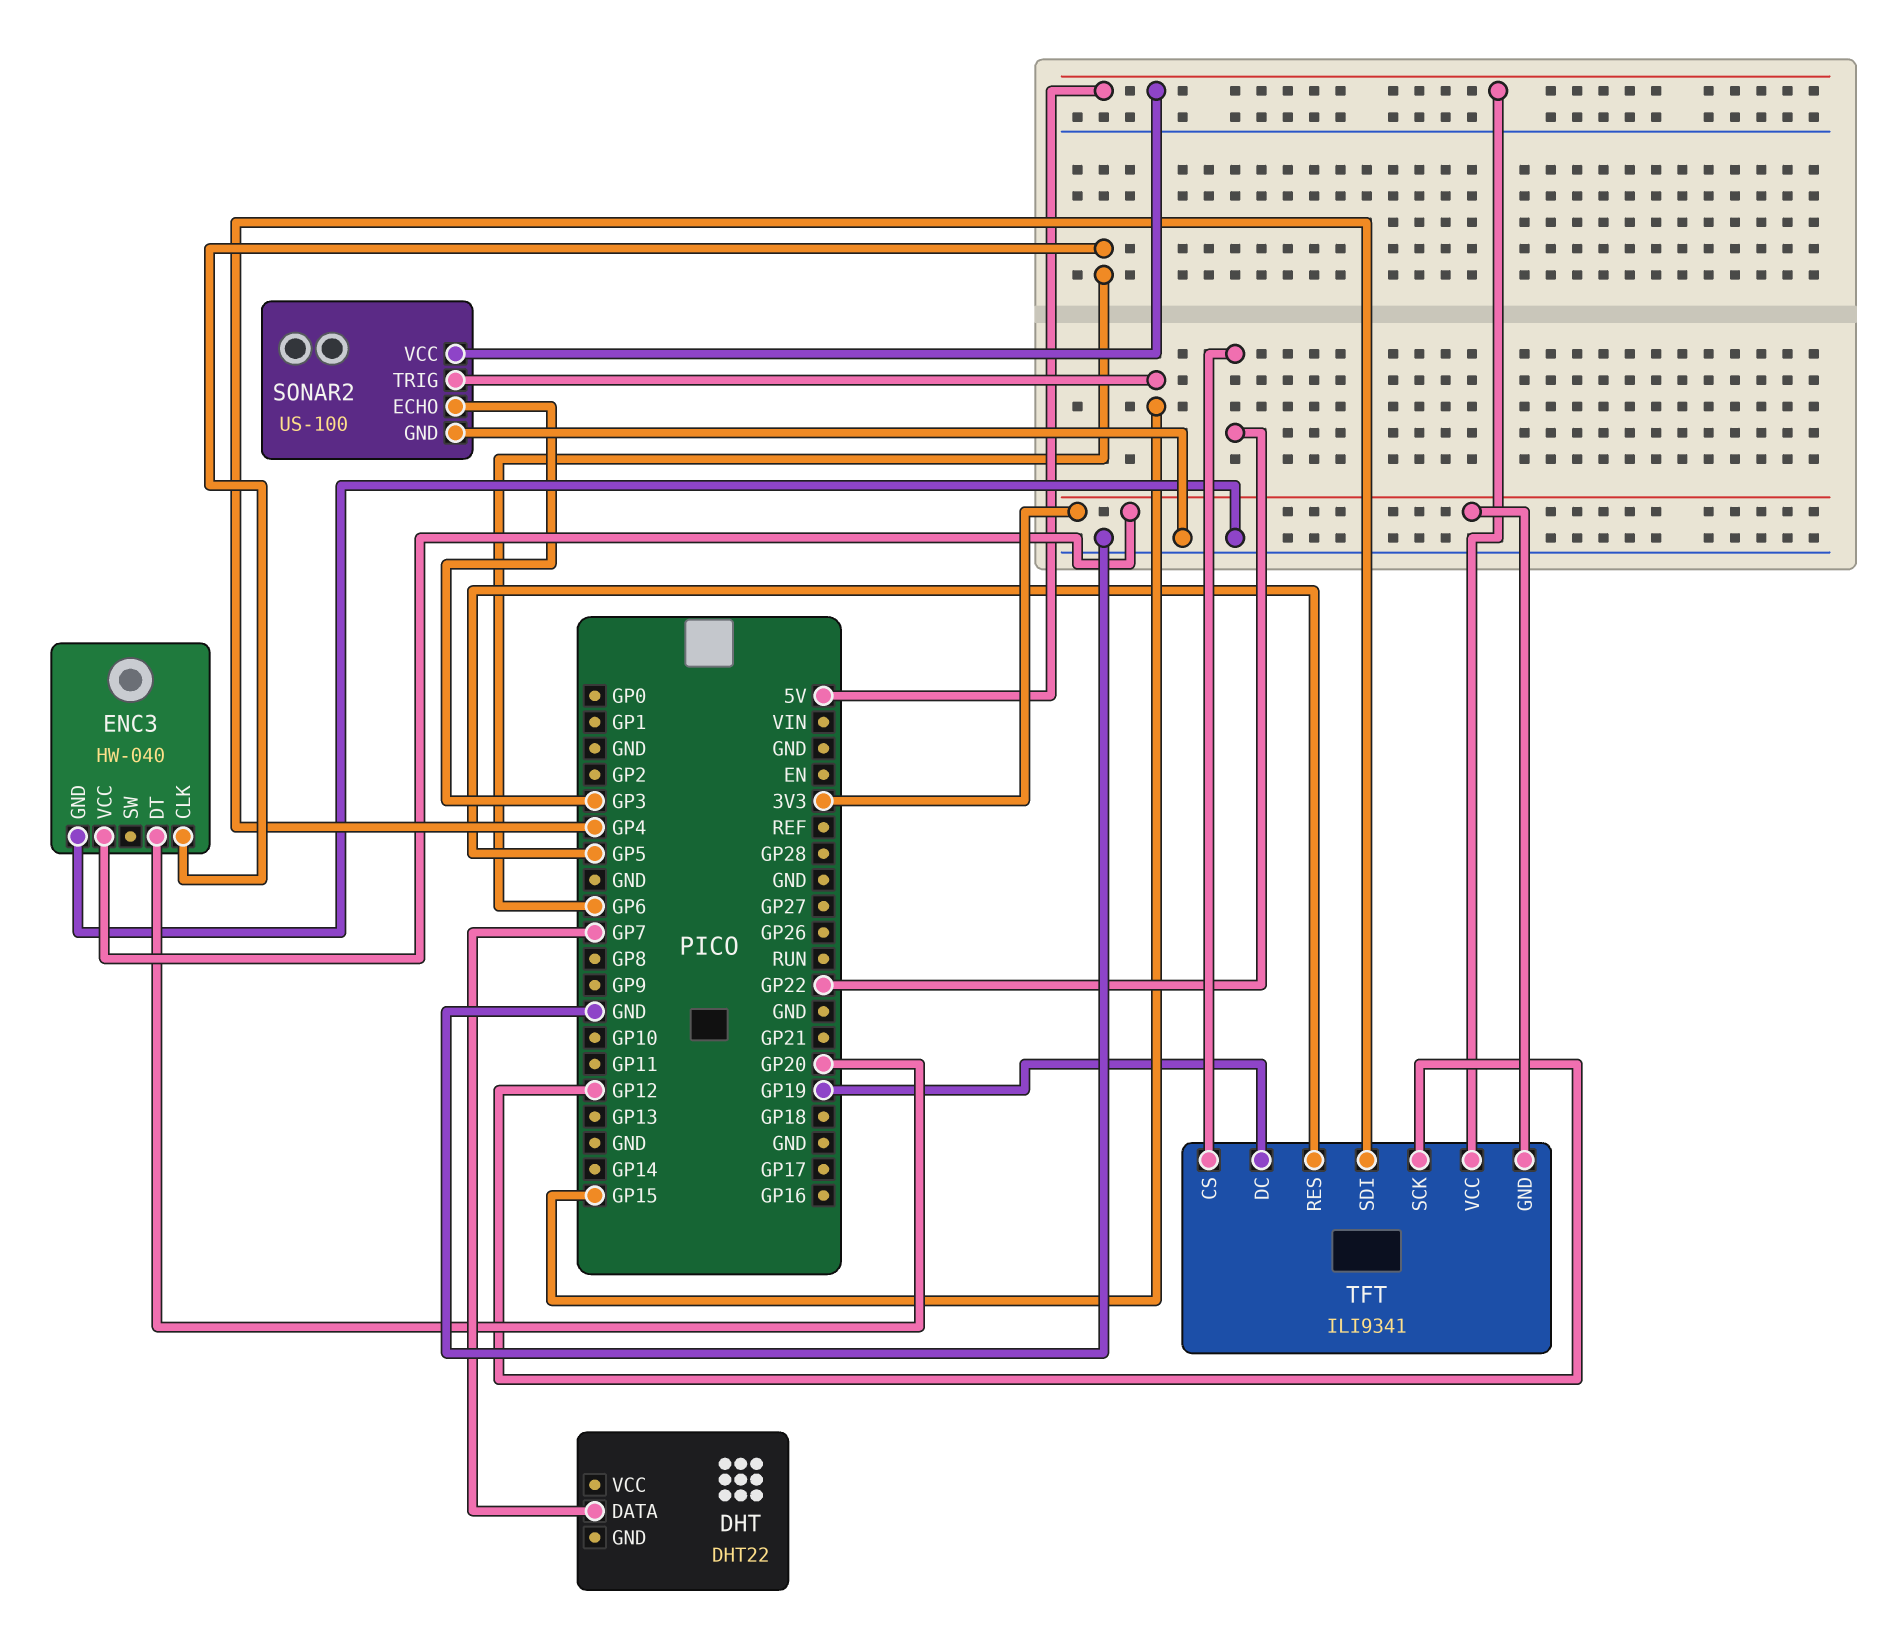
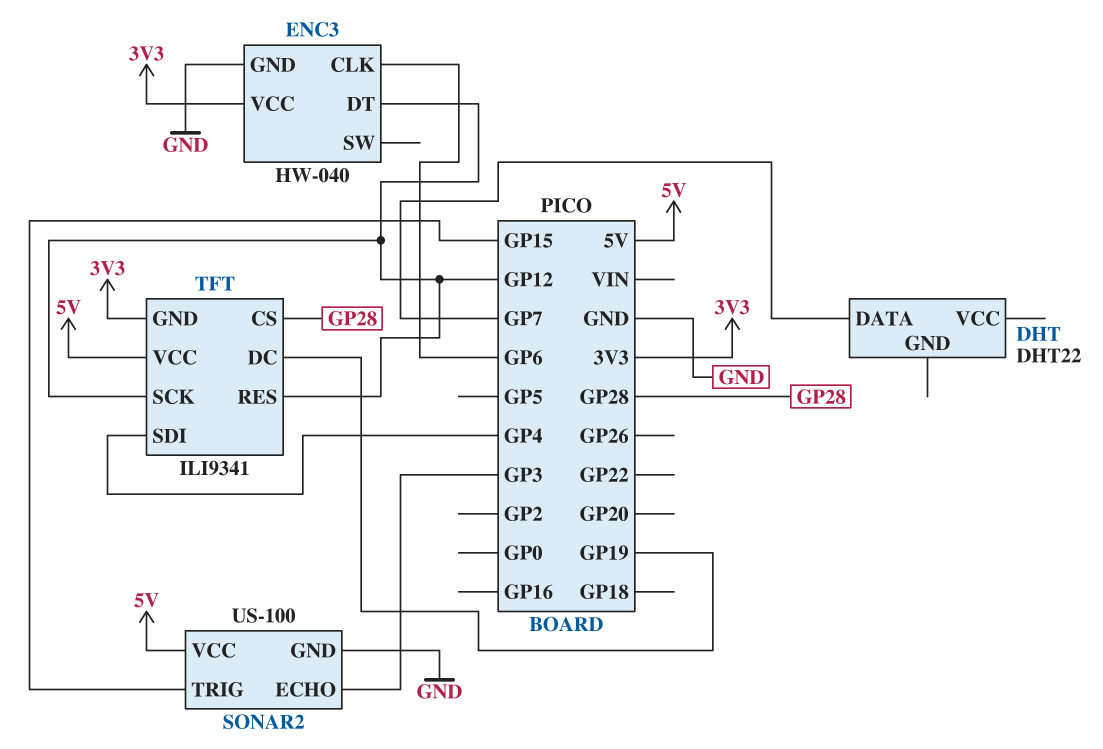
ENC3 pin DT: GP20 -> GP12
TFT pin CS: GP22 -> GP28
TFT pin RES: GP5 -> GP12

